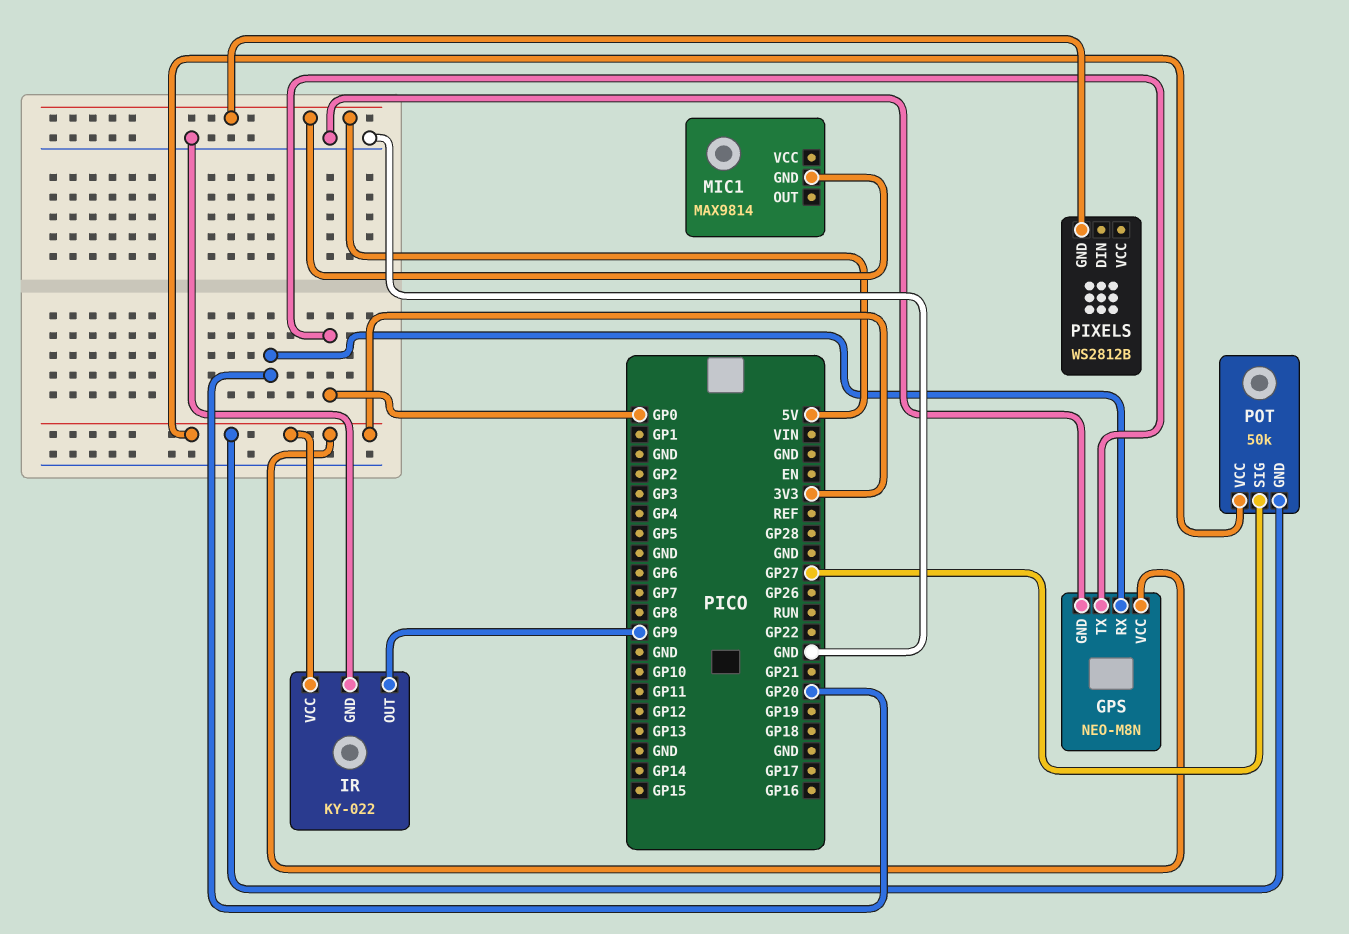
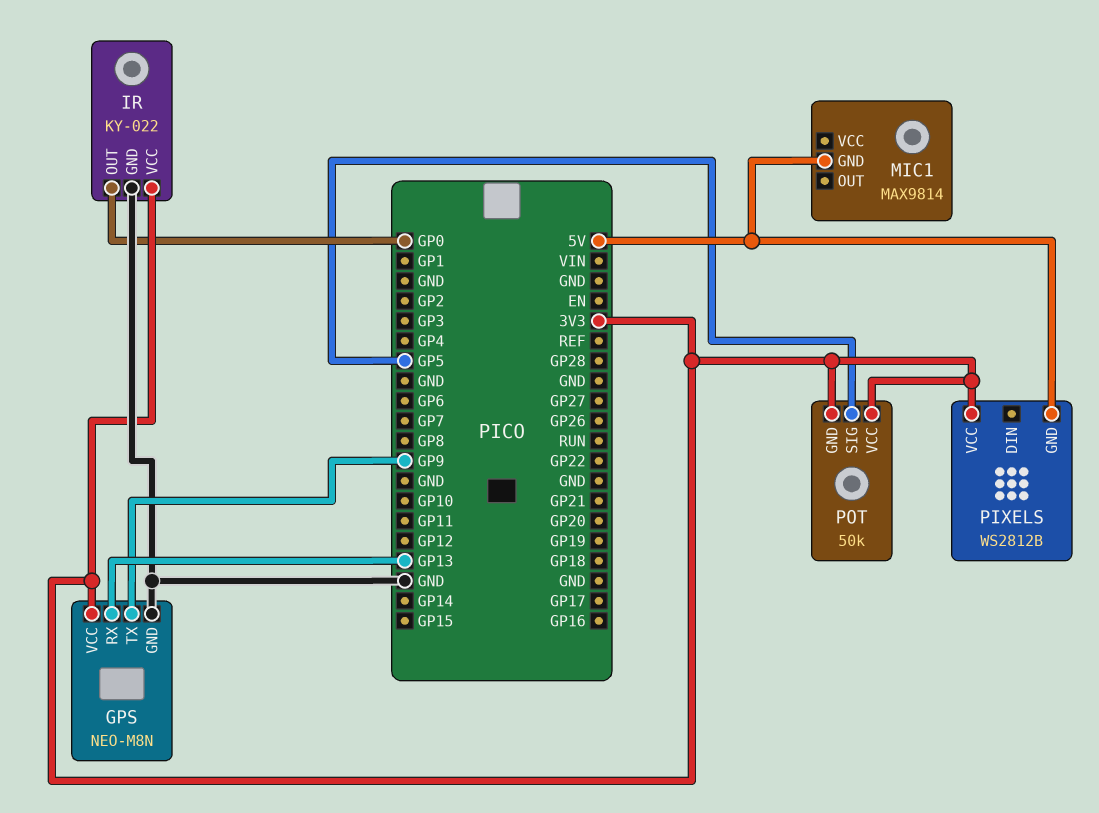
GPS pin RX: GP20 -> GP13
GPS pin TX: GP0 -> GP9
IR pin OUT: GP9 -> GP0
PIXELS pin VCC: none -> 3V3
POT pin SIG: GP27 -> GP5

